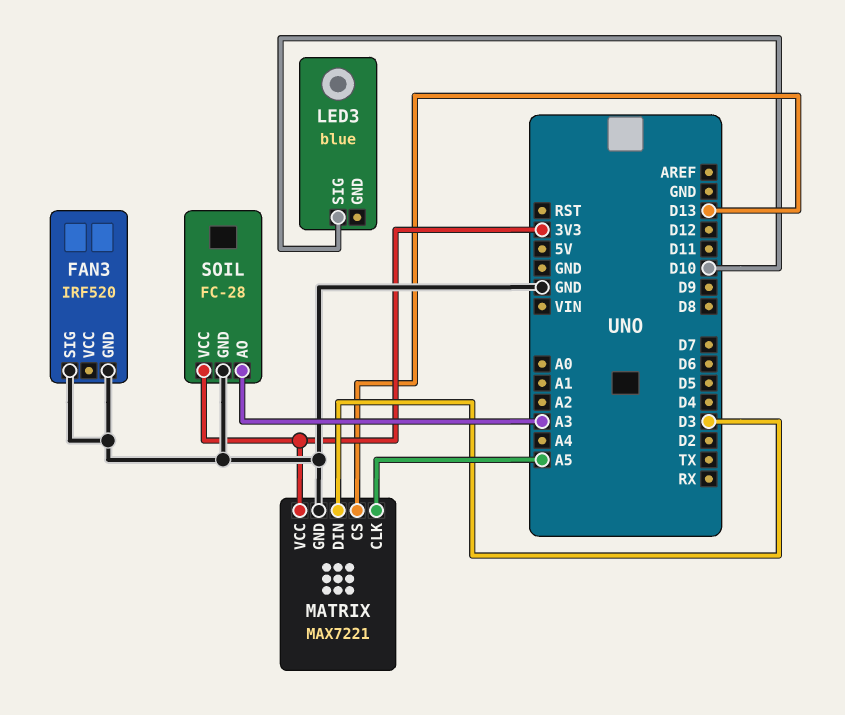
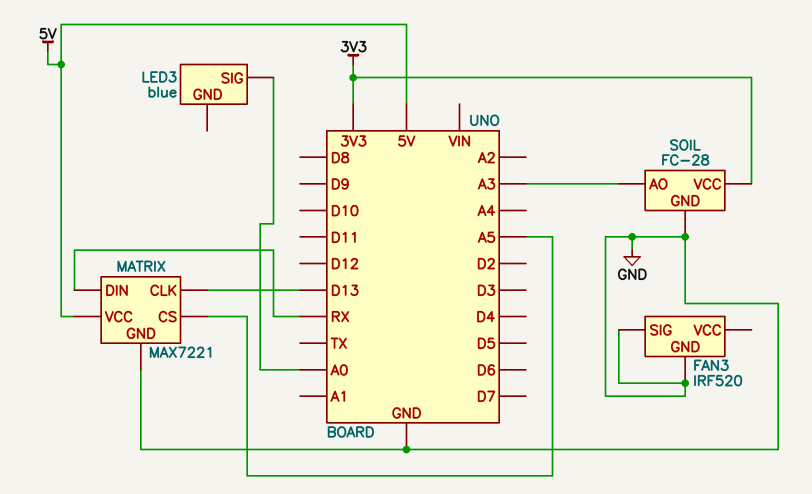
LED3 pin SIG: D10 -> A0
MATRIX pin CLK: A5 -> D13
MATRIX pin CS: D13 -> A5
MATRIX pin DIN: D3 -> RX
MATRIX pin VCC: 3V3 -> 5V

